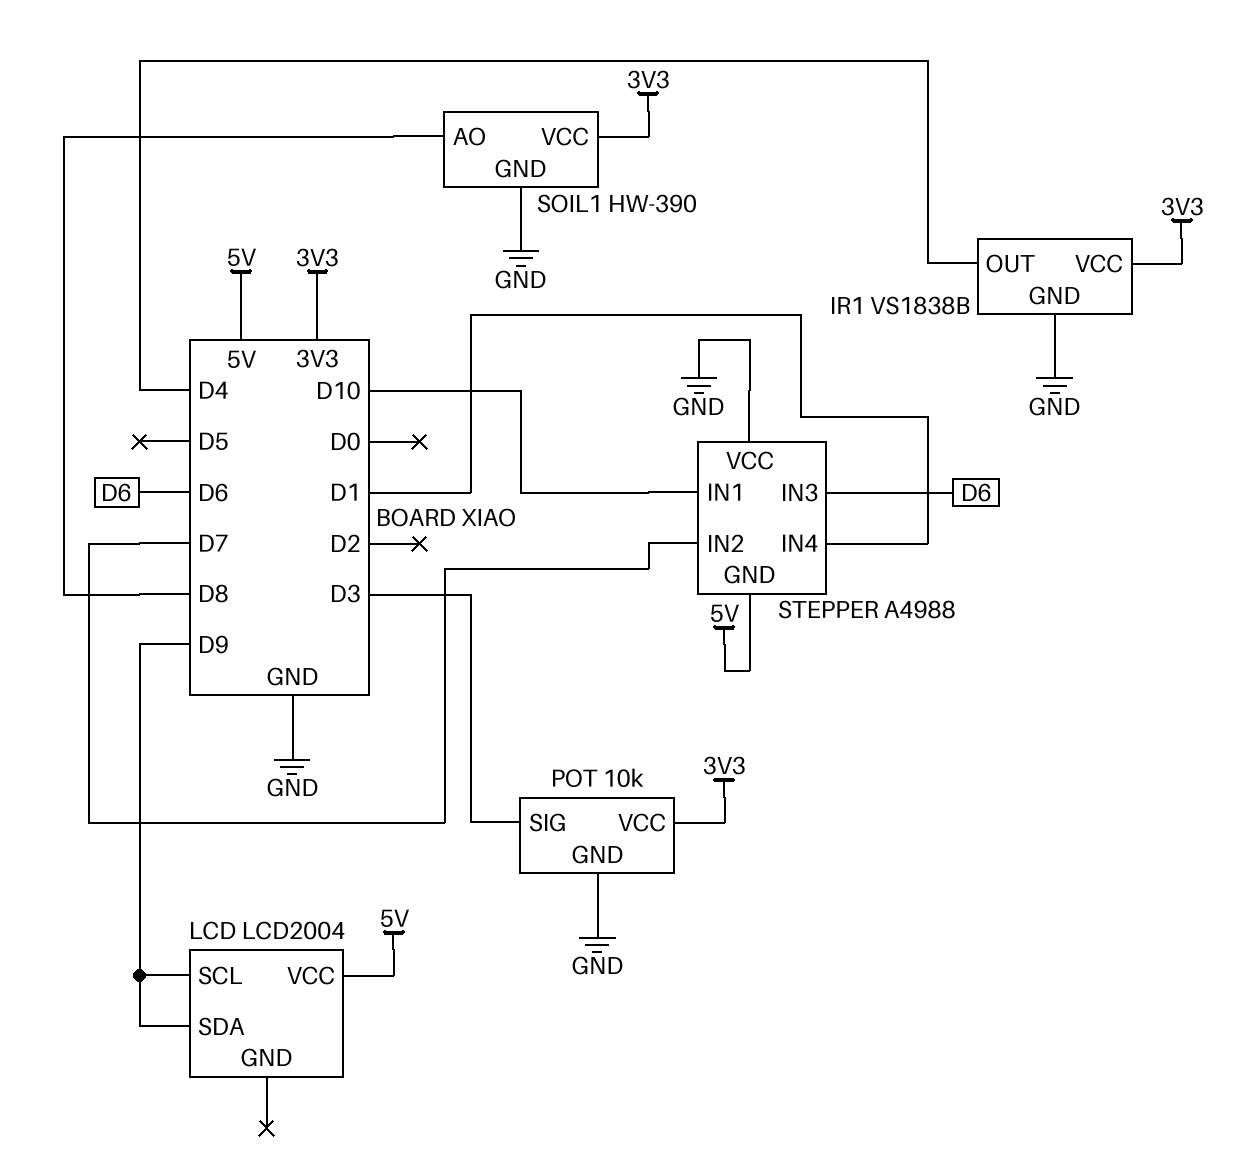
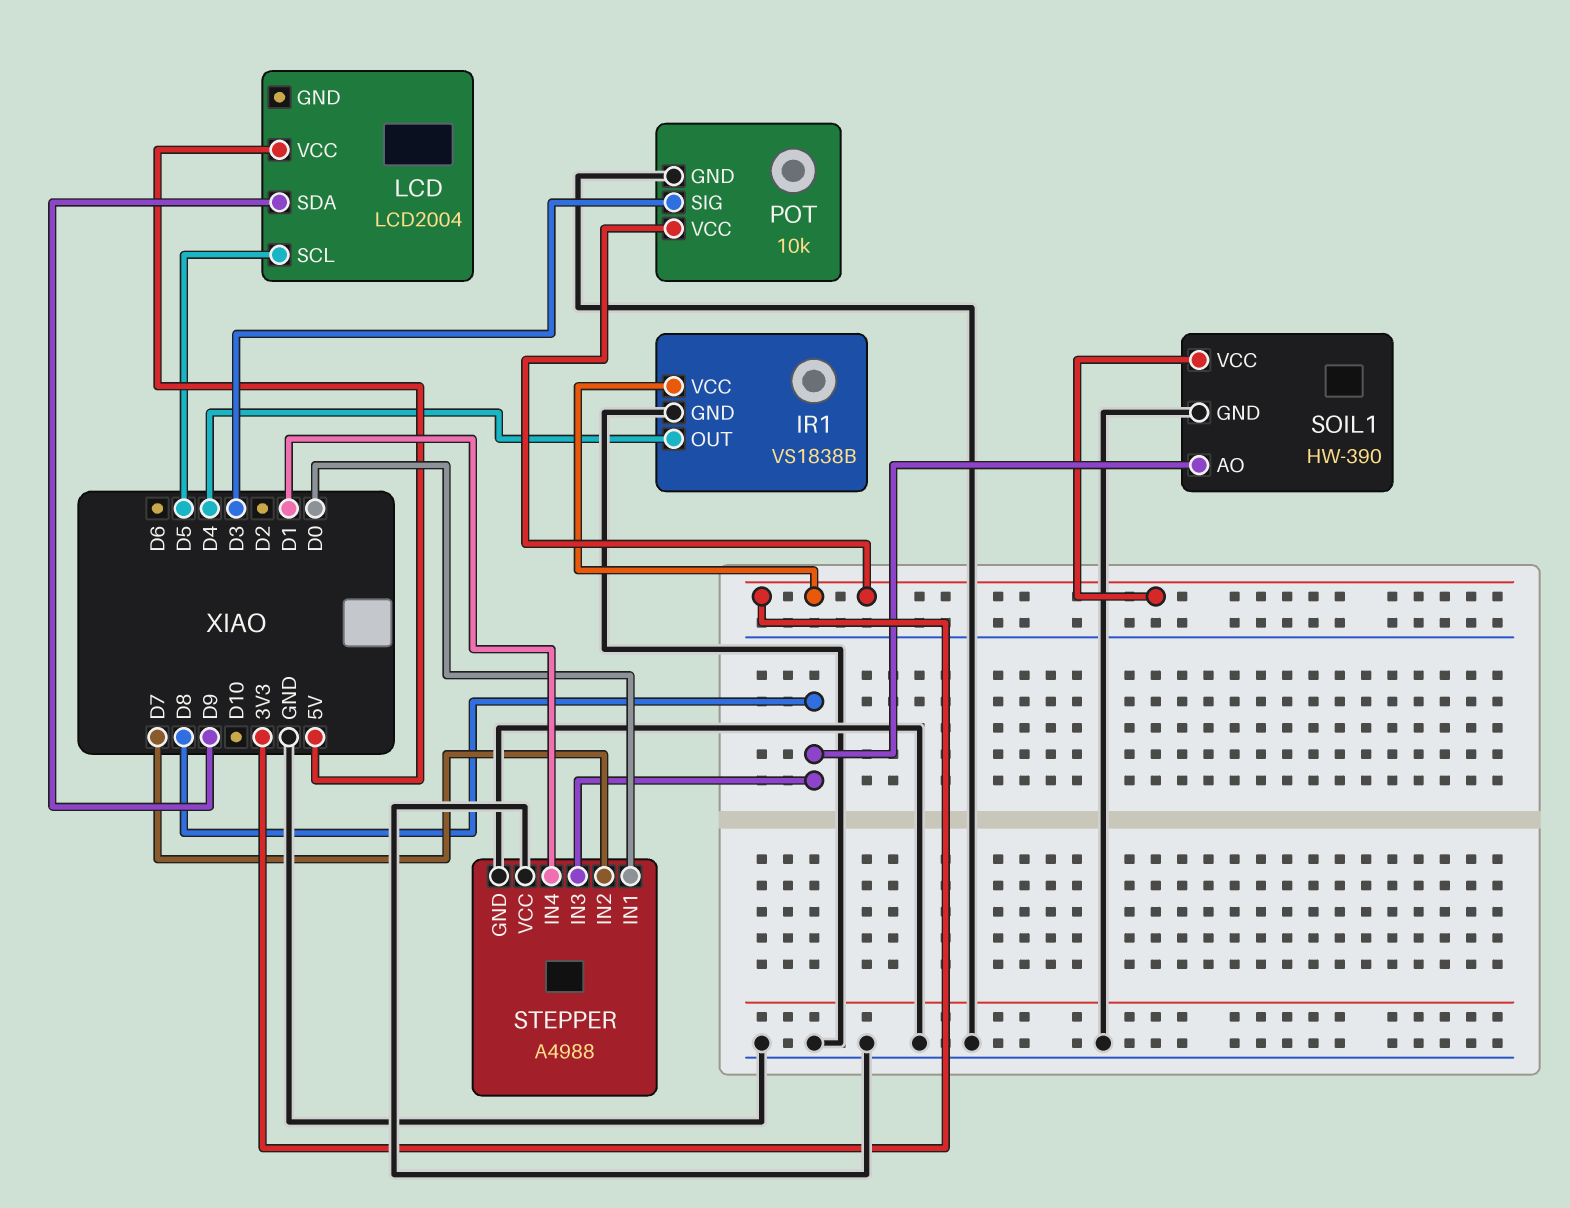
LCD pin SCL: D9 -> D5
STEPPER pin GND: 5V -> GND
STEPPER pin IN1: D10 -> D0
STEPPER pin IN3: D6 -> D8

